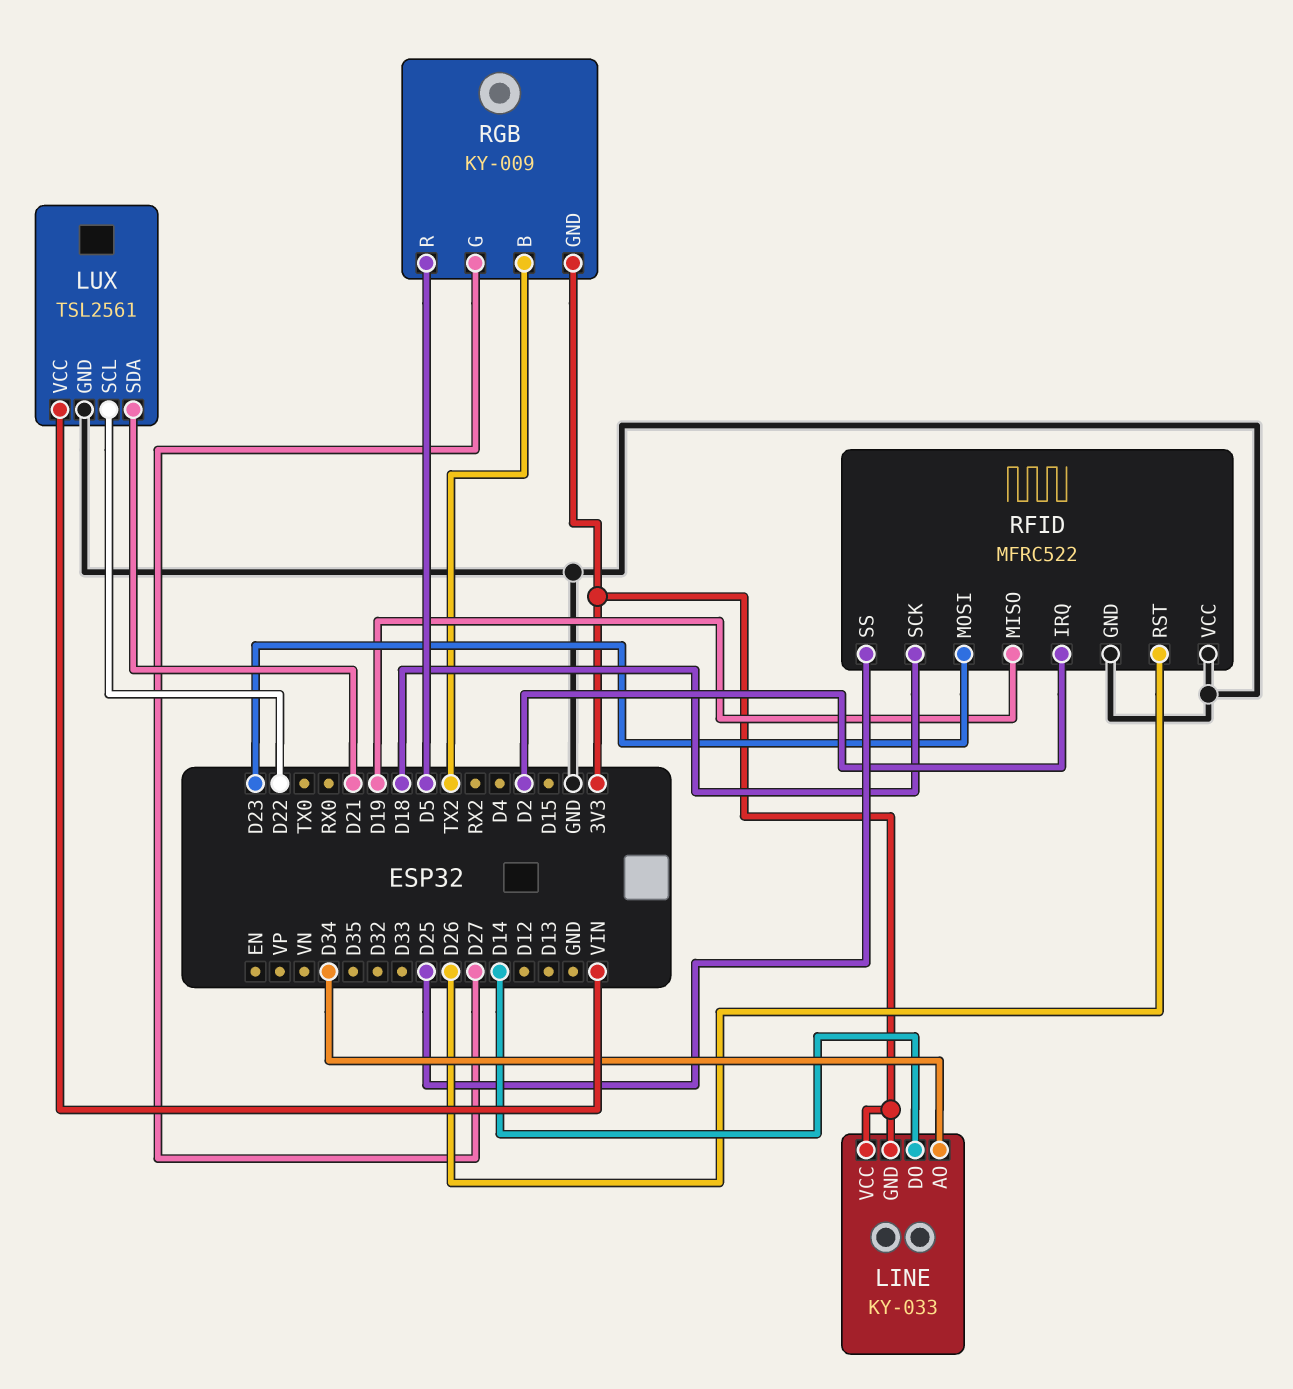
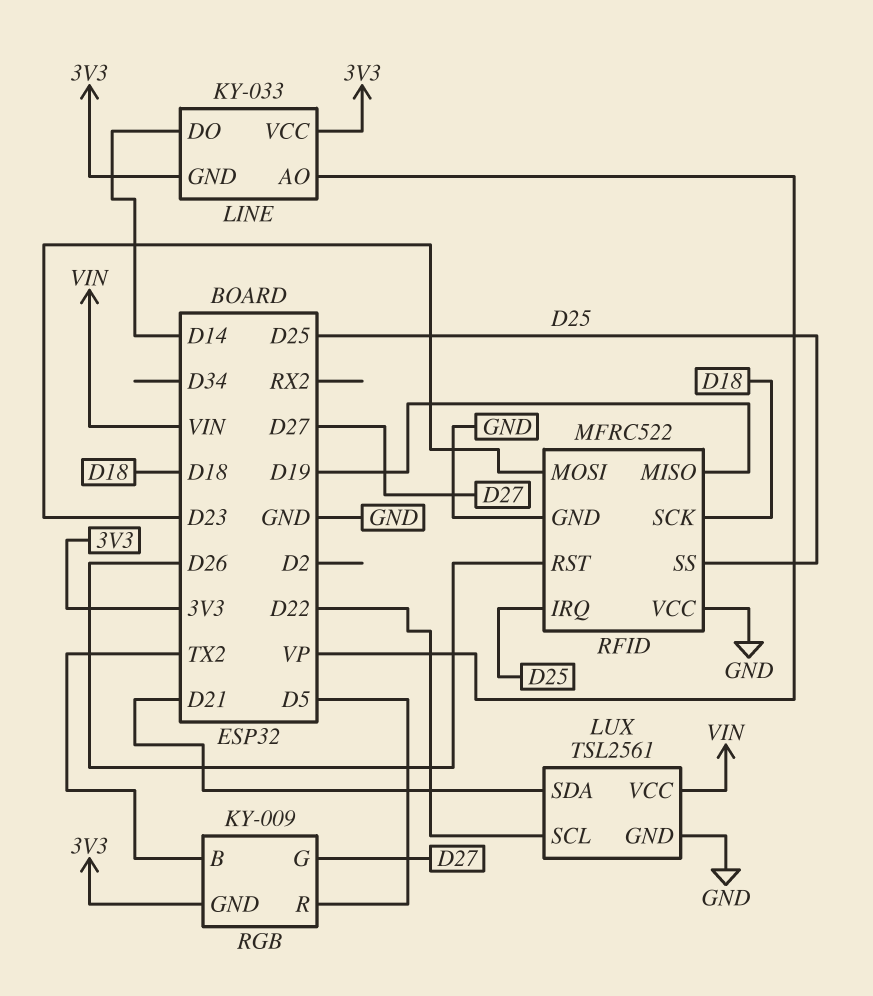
LINE pin AO: D34 -> VP
RFID pin IRQ: D2 -> D25

